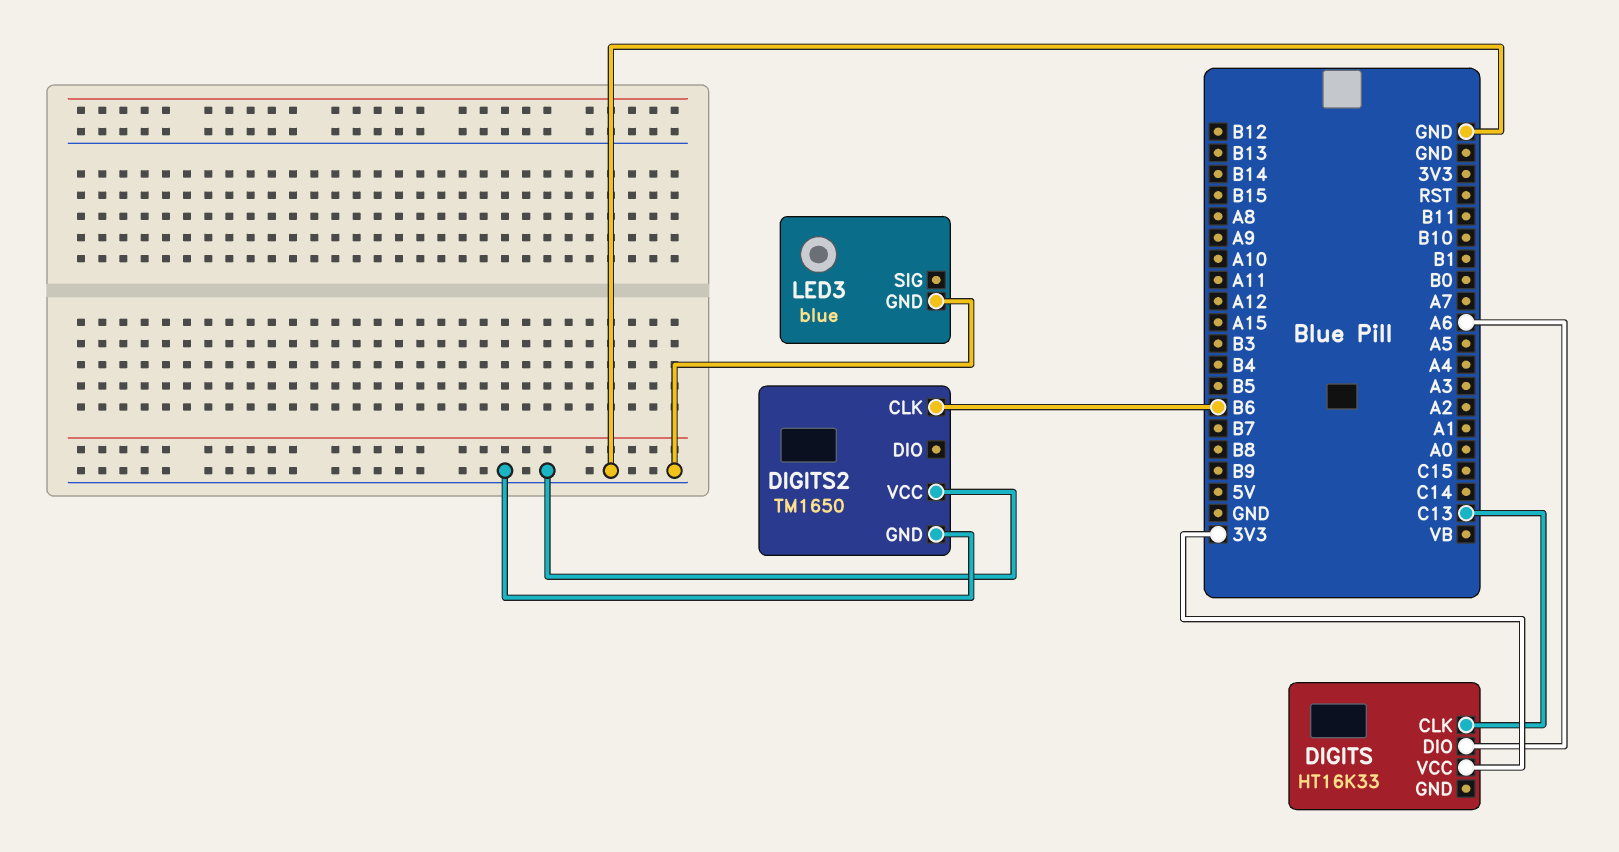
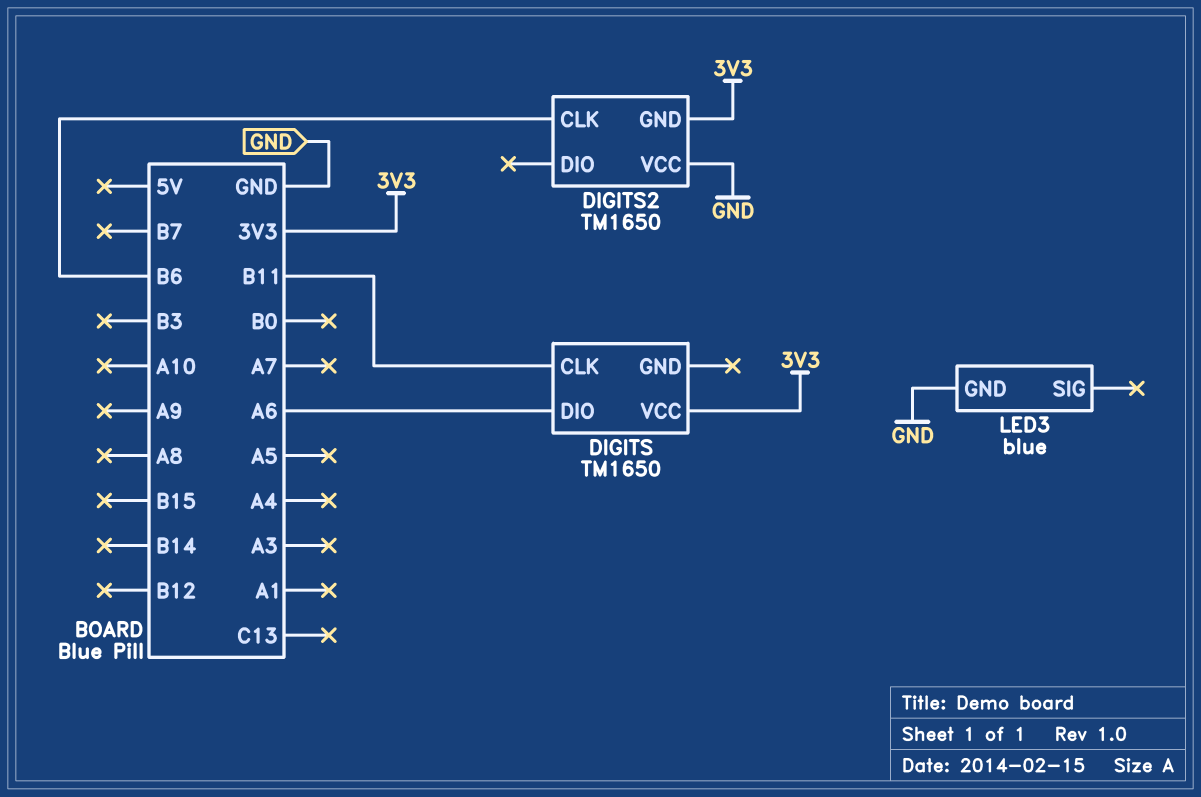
DIGITS: HT16K33 -> TM1650
DIGITS pin CLK: C13 -> B11
DIGITS2 pin GND: GND -> 3V3

